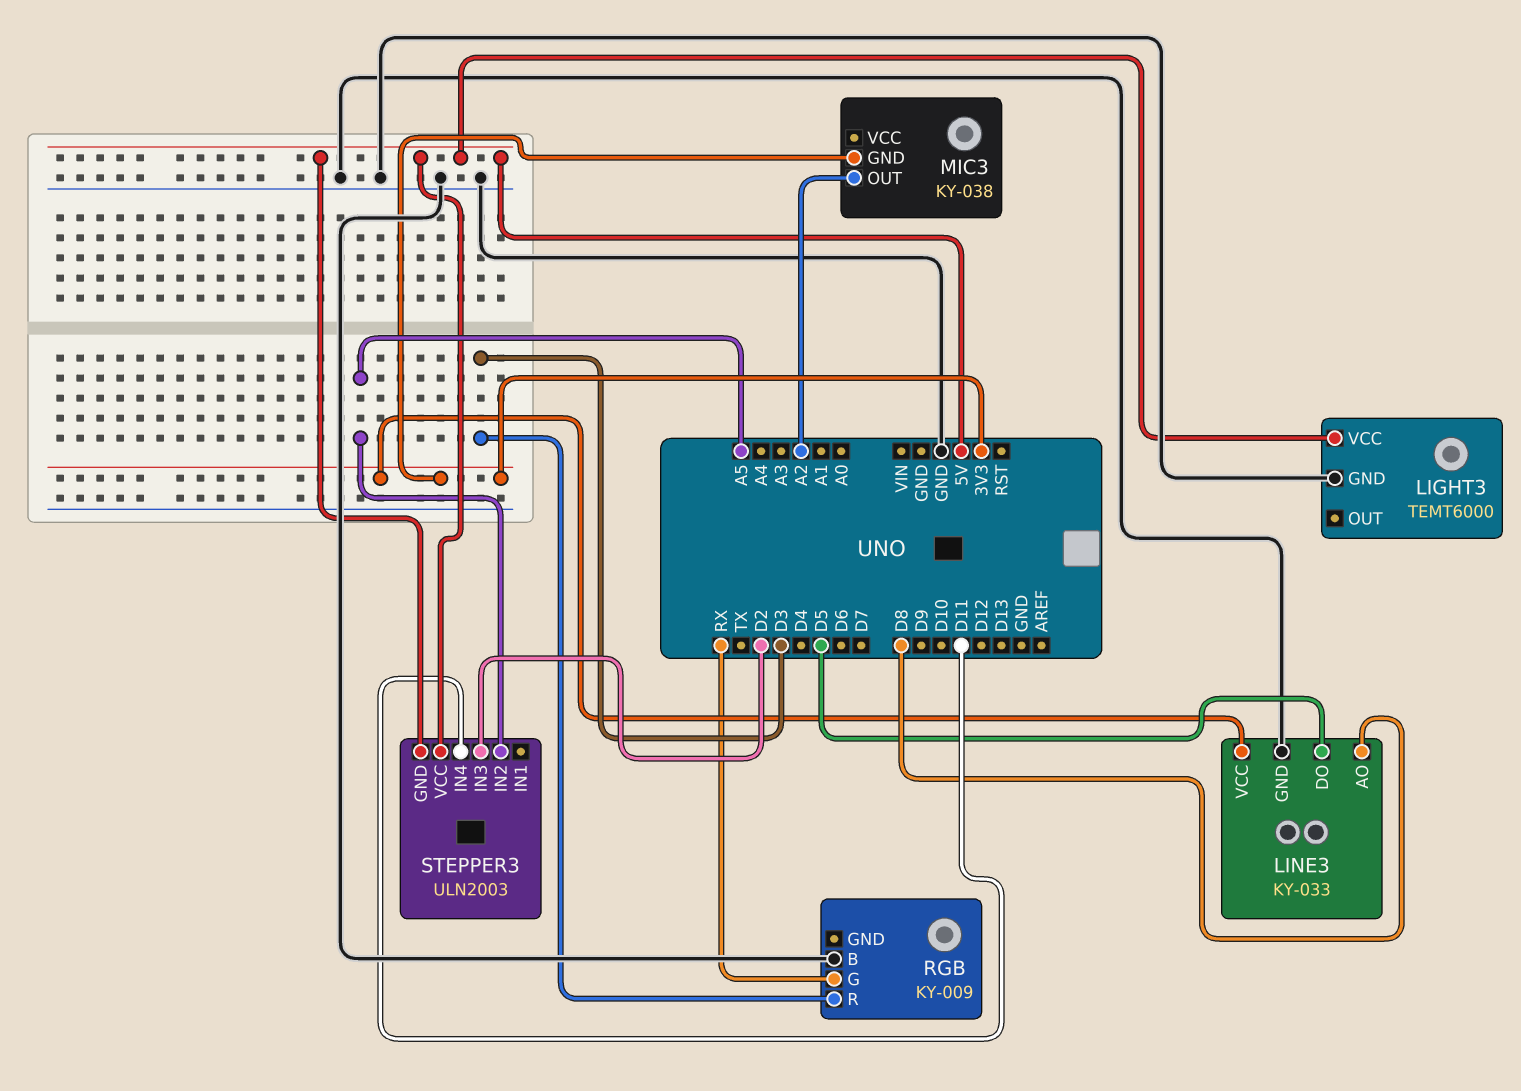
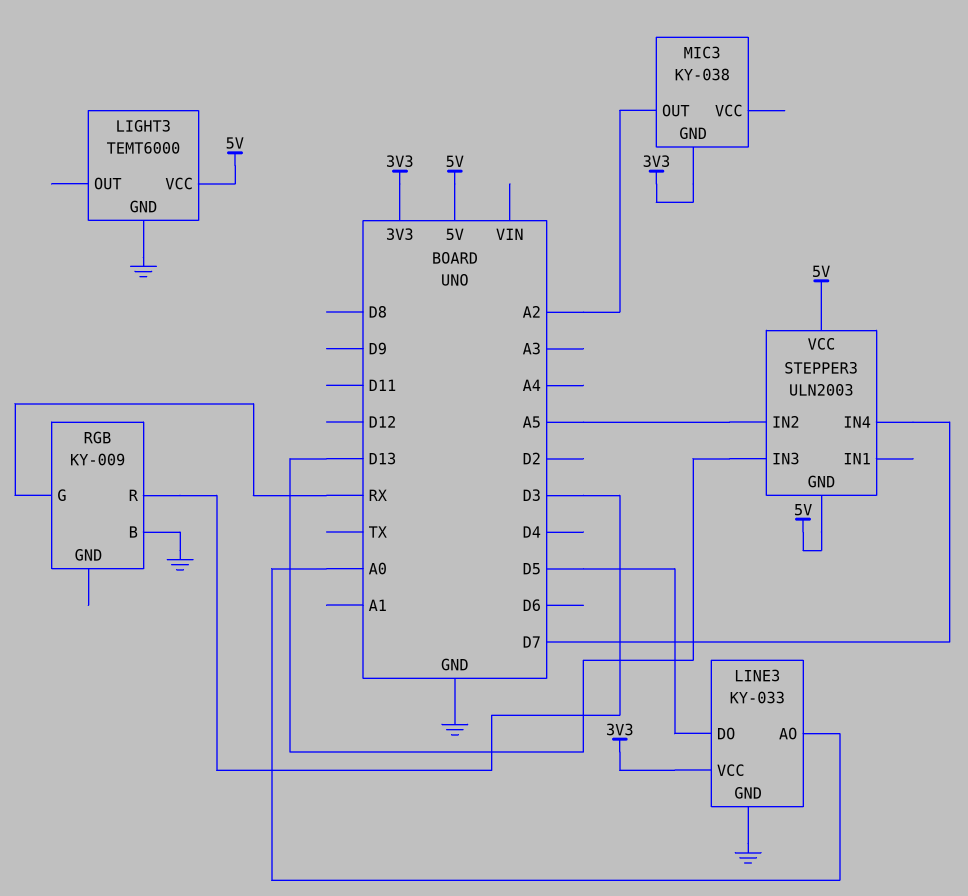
LINE3 pin AO: D8 -> A0
STEPPER3 pin IN3: D2 -> D13
STEPPER3 pin IN4: D11 -> D7

